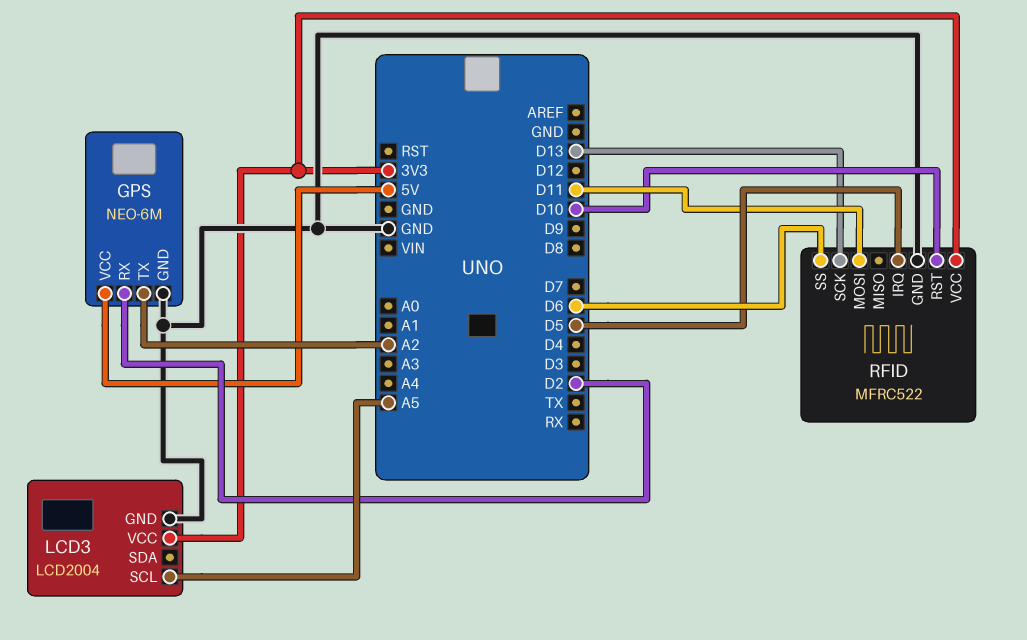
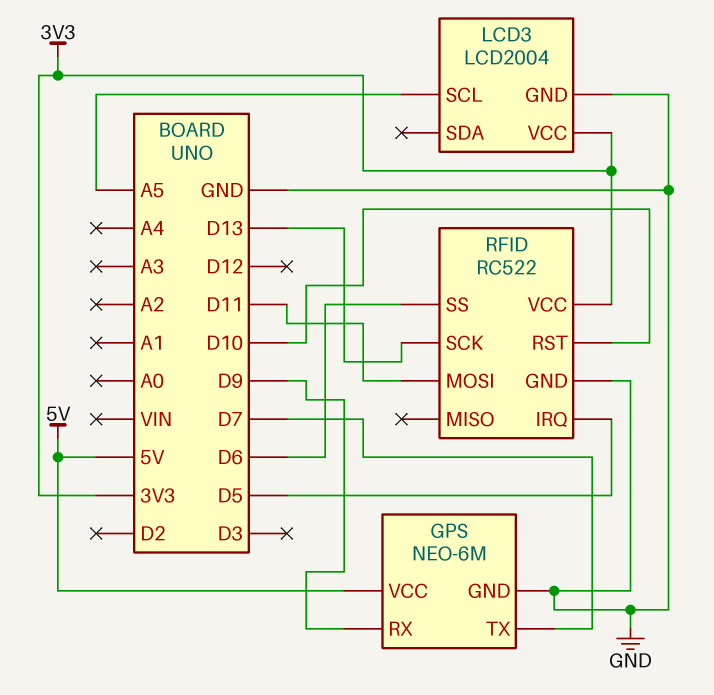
GPS pin RX: D2 -> D9
GPS pin TX: A2 -> D7
RFID: MFRC522 -> RC522

